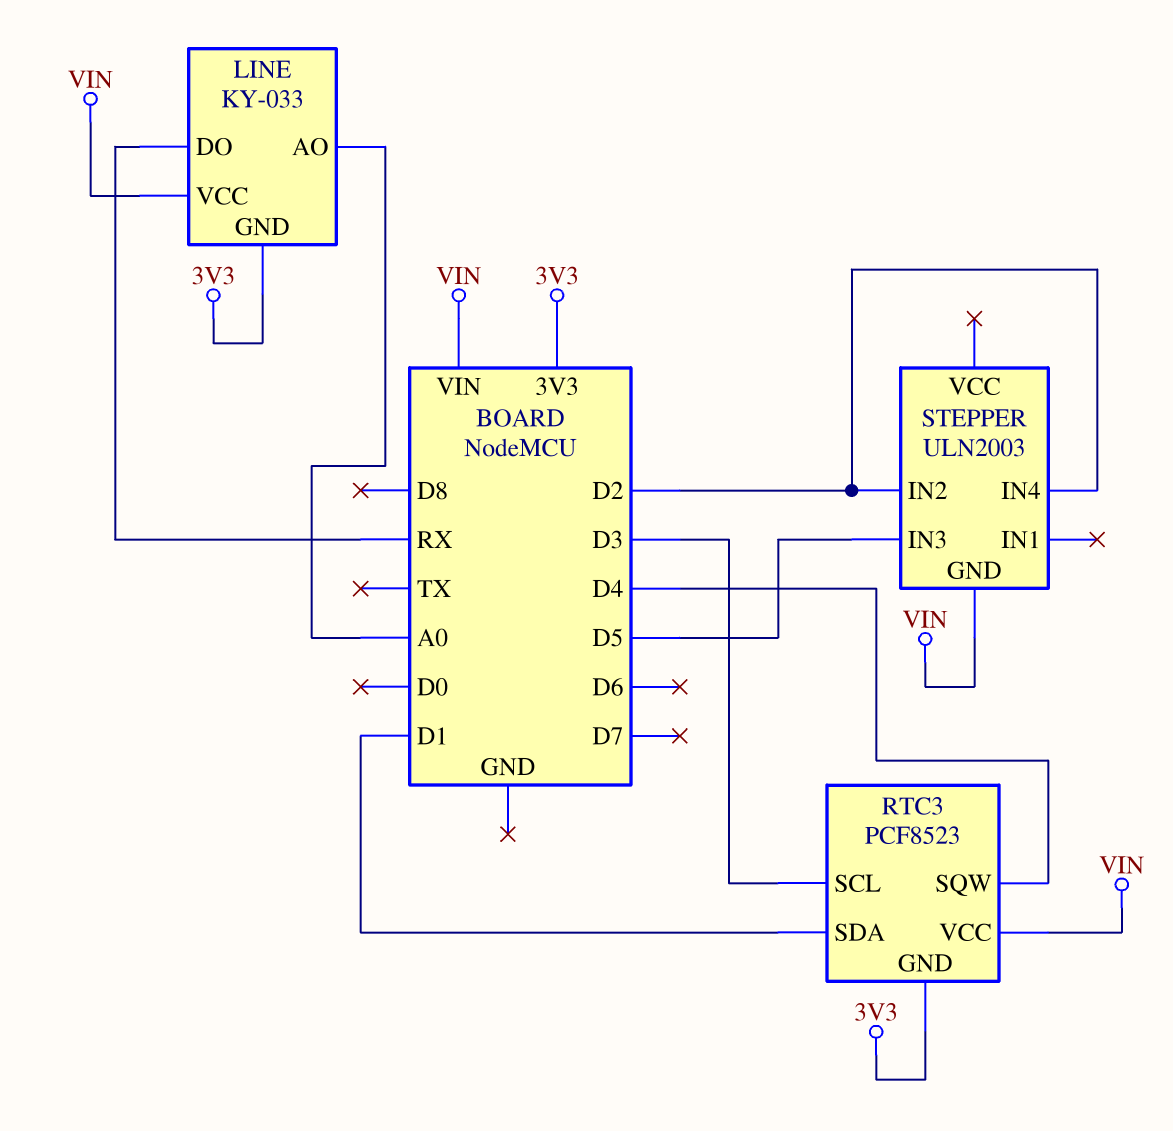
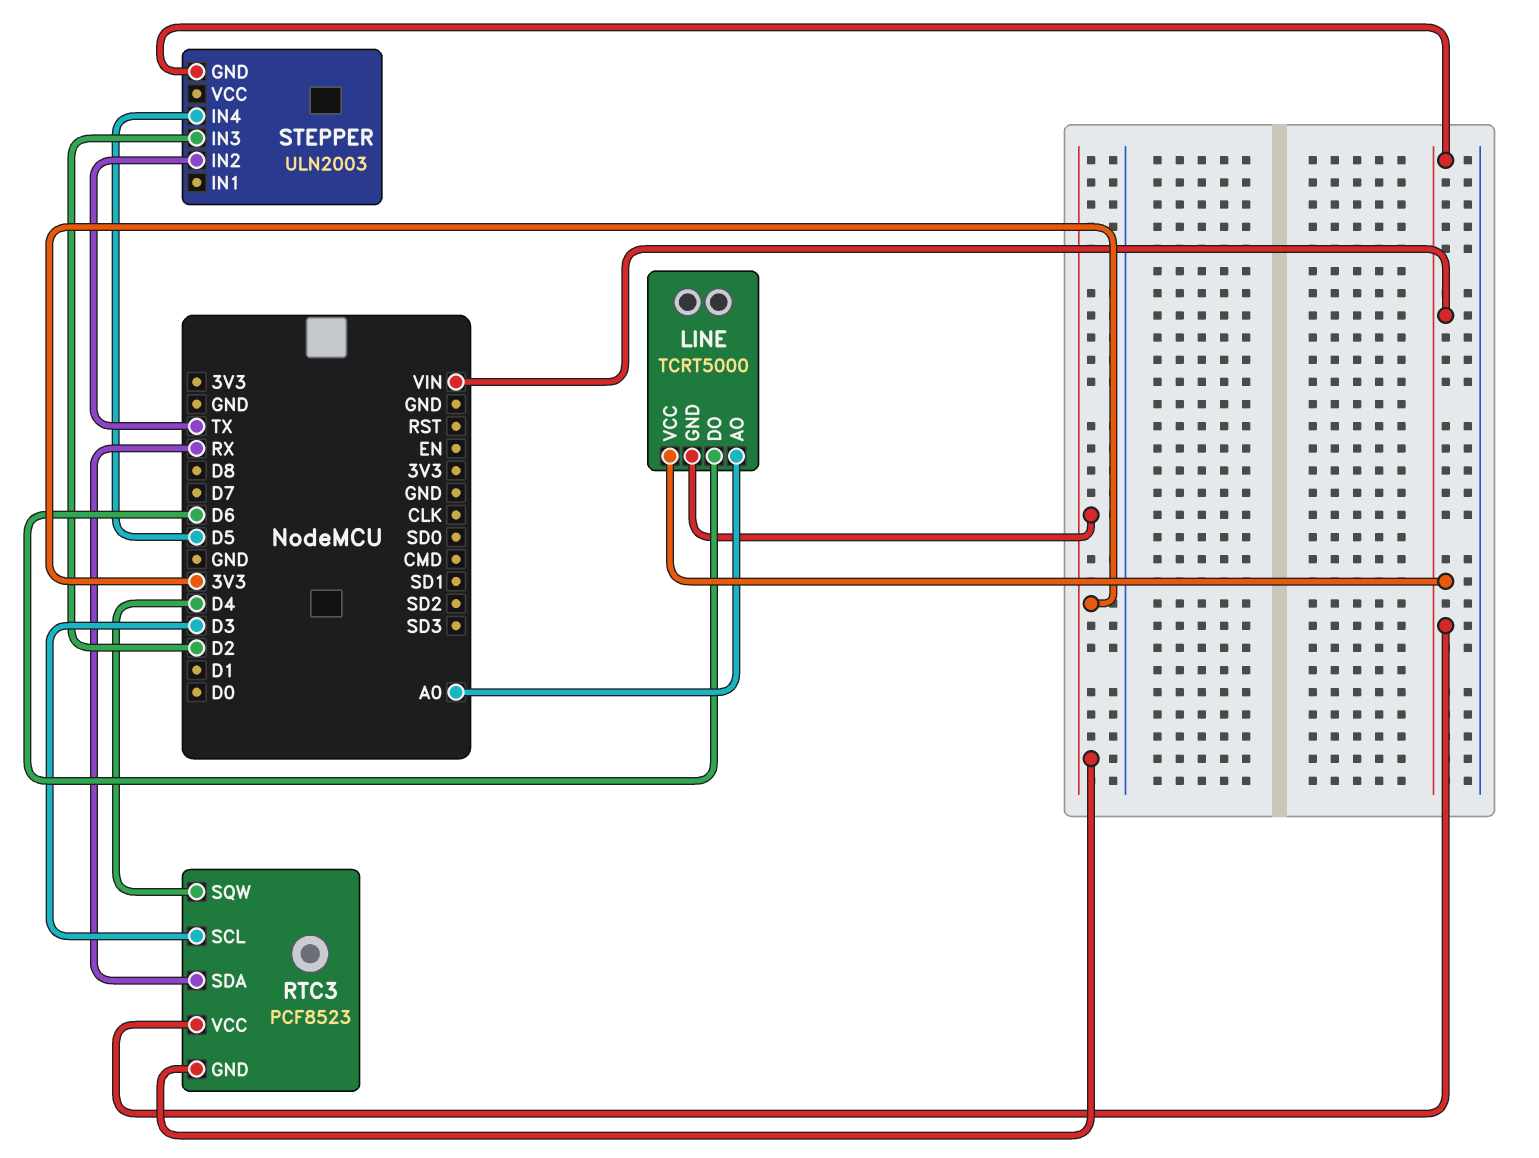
LINE: KY-033 -> TCRT5000
LINE pin DO: RX -> D6
RTC3 pin SDA: D1 -> RX
STEPPER pin IN2: D2 -> TX
STEPPER pin IN3: D5 -> D2
STEPPER pin IN4: D2 -> D5

